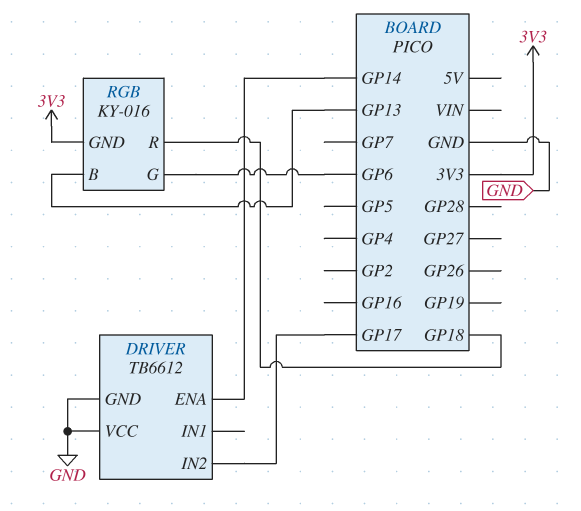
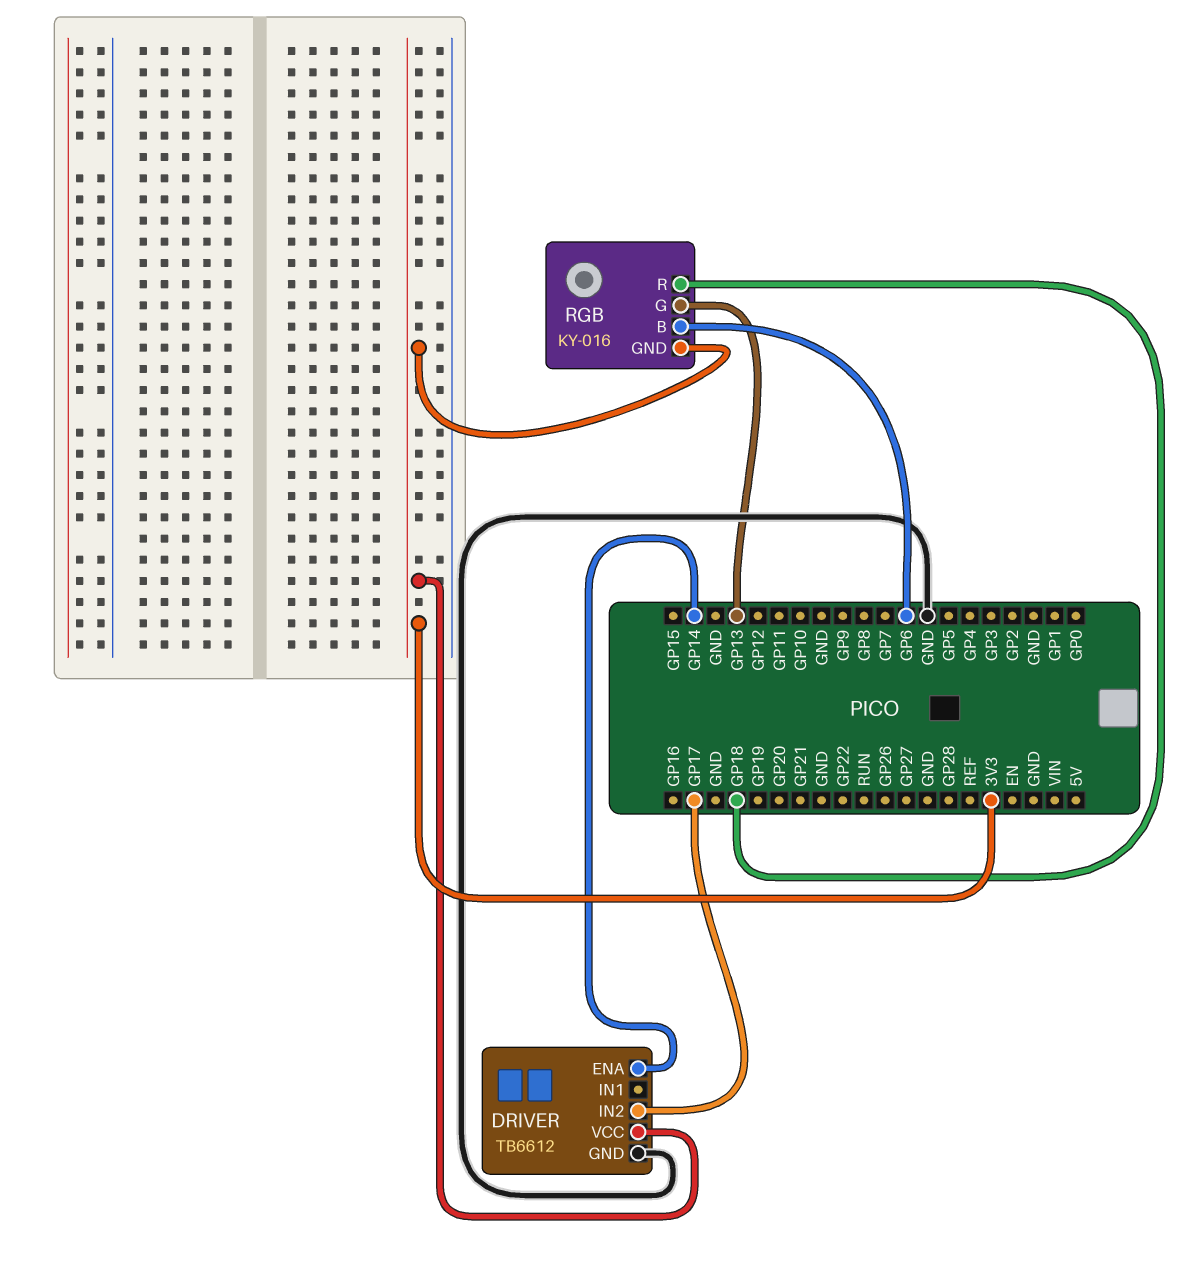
DRIVER pin VCC: GND -> 3V3
RGB pin B: GP13 -> GP6
RGB pin G: GP6 -> GP13

